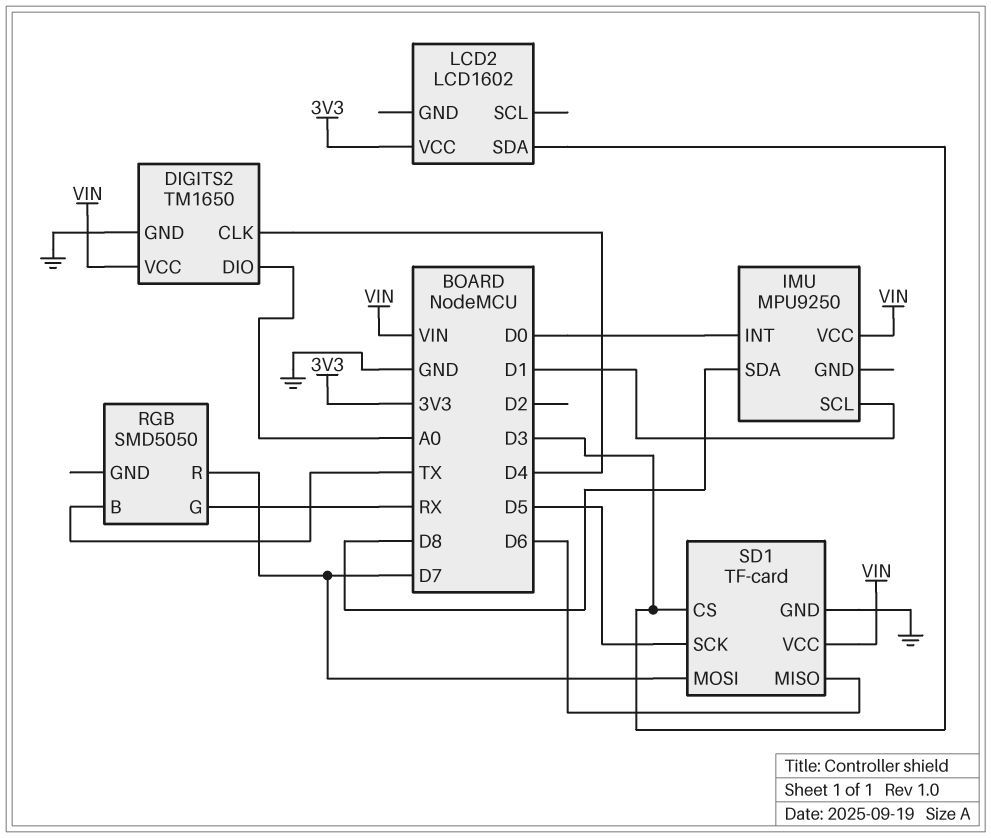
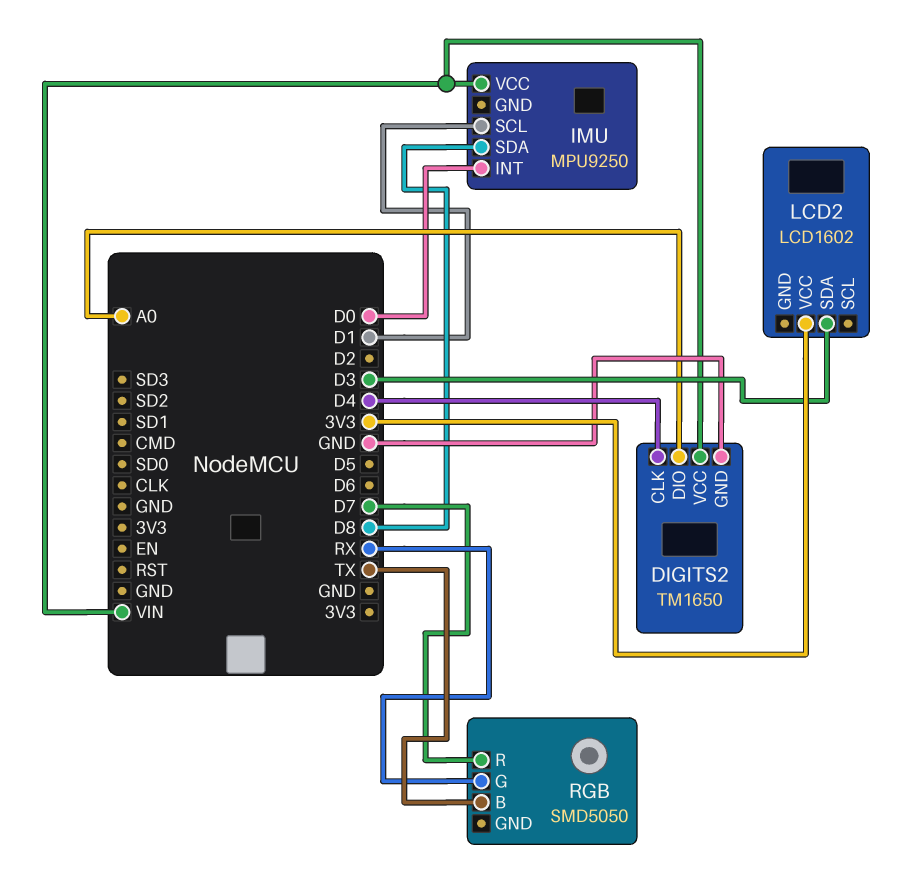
SD1: TF-card -> none
SD1 pin CS: D3 -> none
SD1 pin GND: GND -> none
SD1 pin MISO: D6 -> none
SD1 pin MOSI: D7 -> none
SD1 pin SCK: D5 -> none
SD1 pin VCC: VIN -> none

